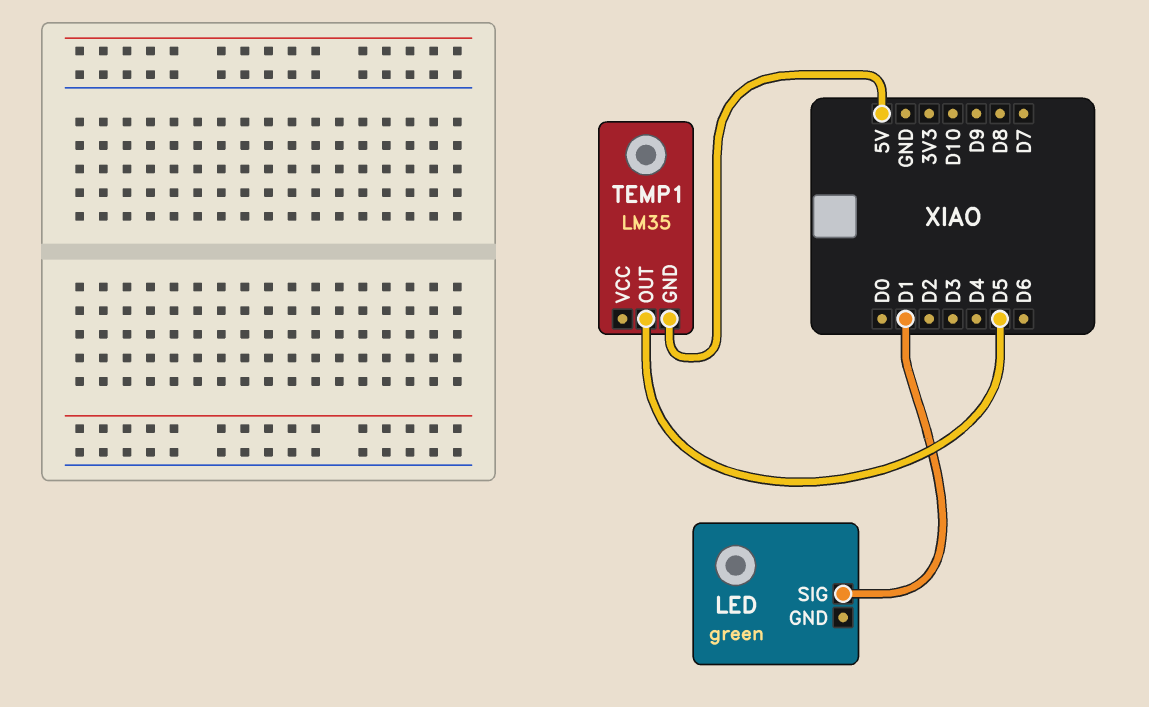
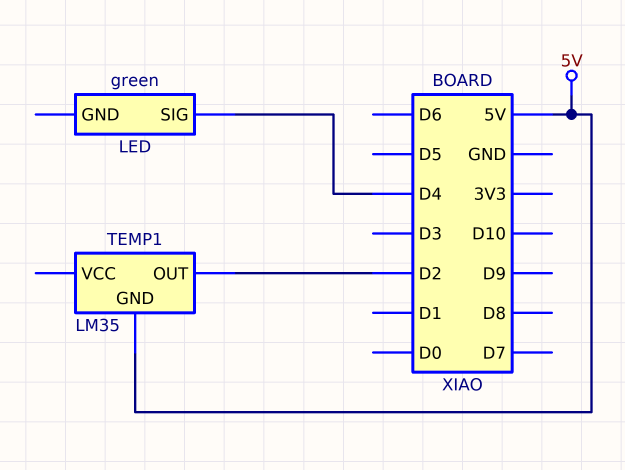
LED pin SIG: D1 -> D4
TEMP1 pin OUT: D5 -> D2

